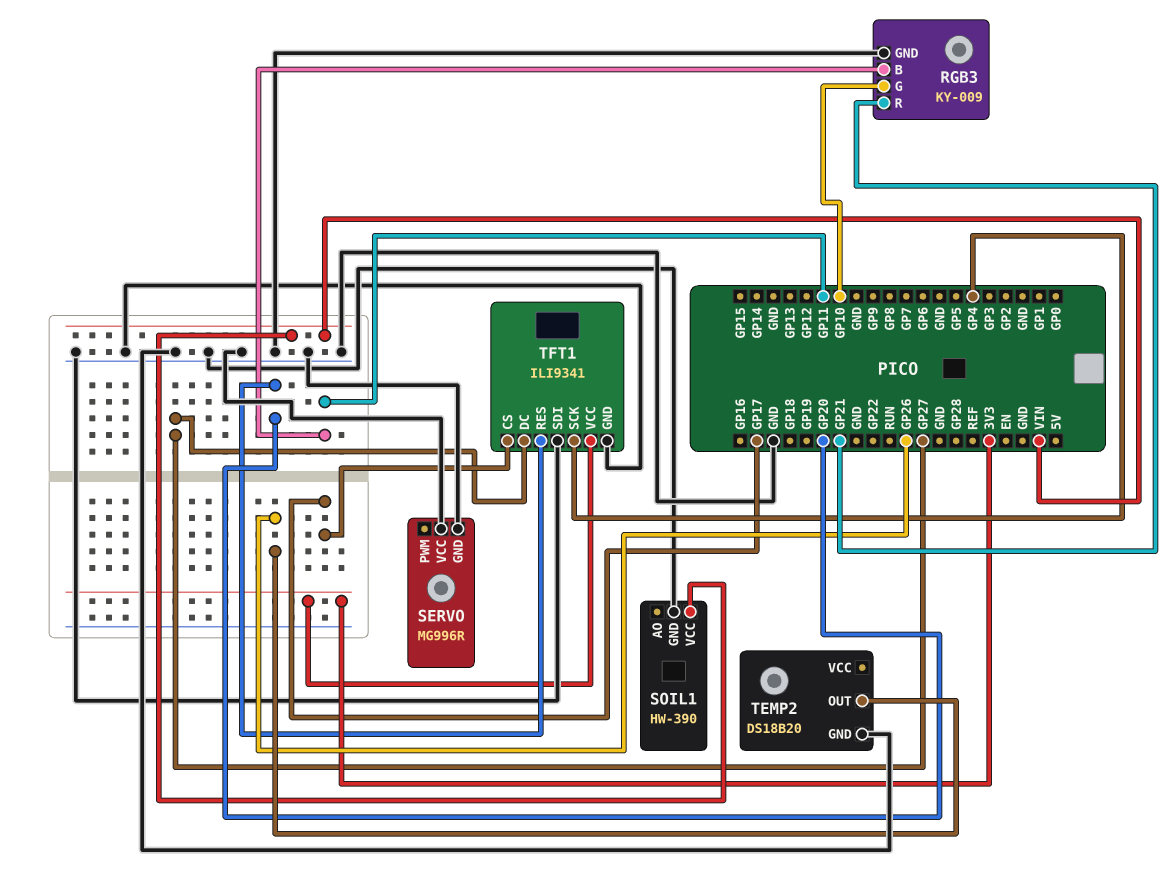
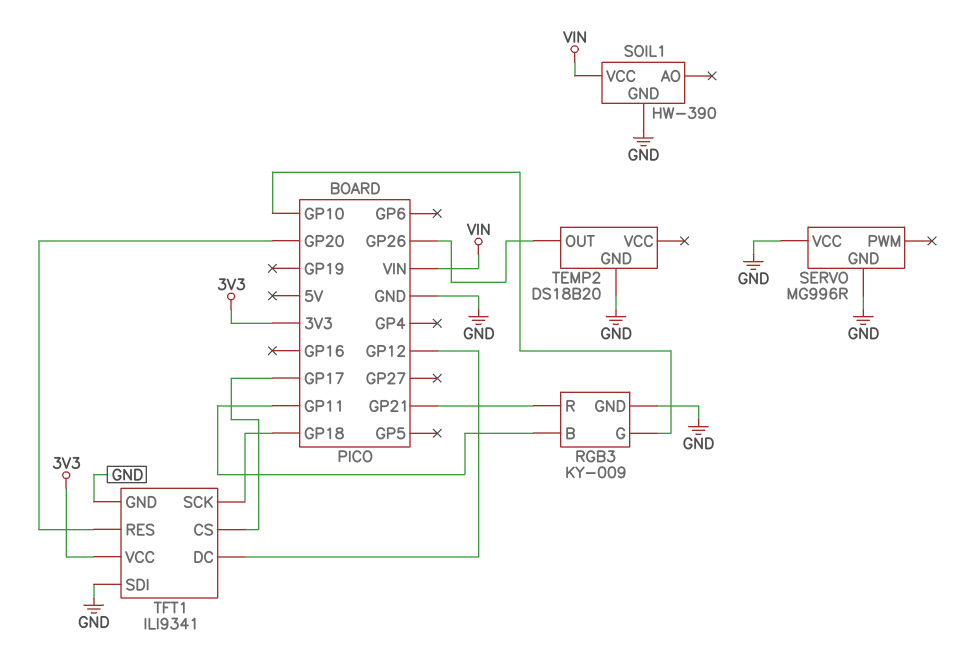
TFT1 pin DC: GP27 -> GP12
TFT1 pin SCK: GP4 -> GP18

